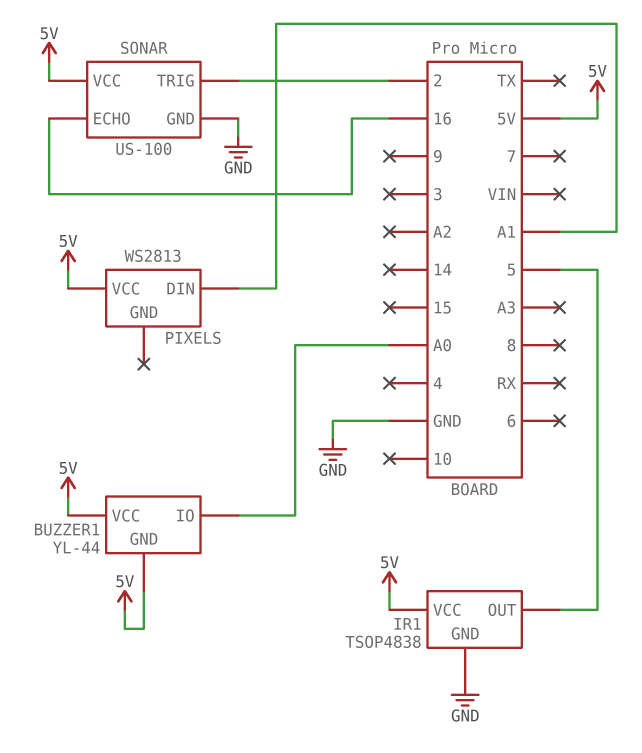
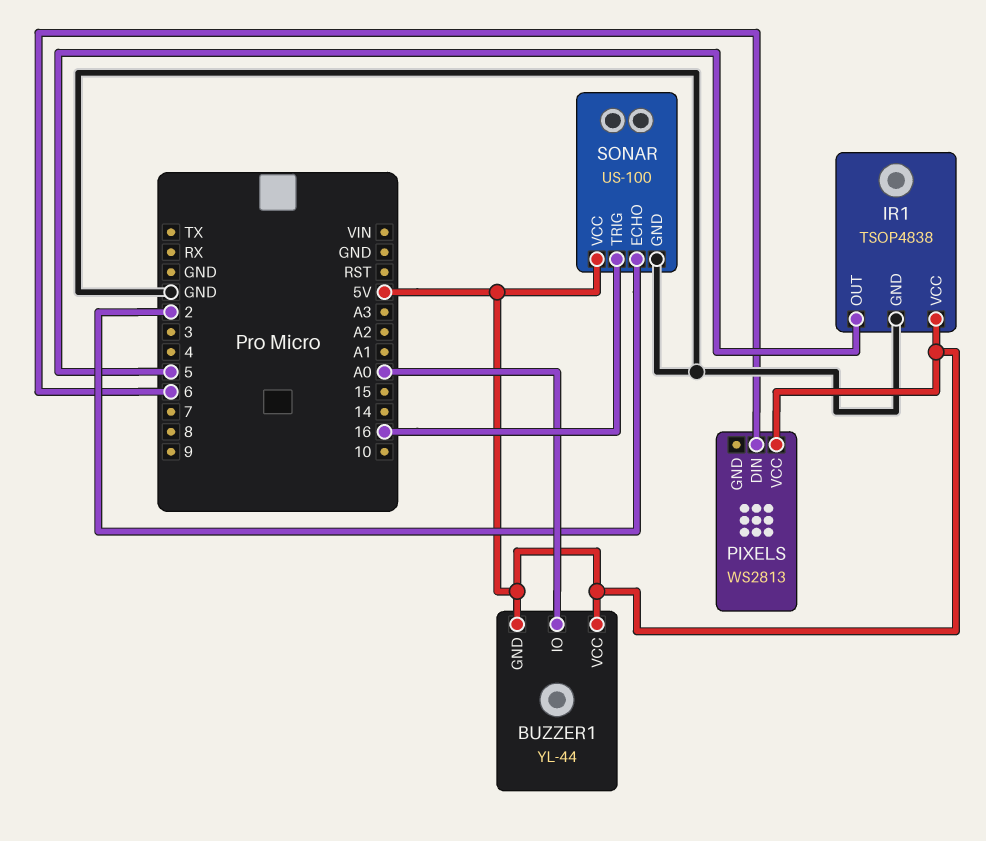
PIXELS pin DIN: A1 -> 6
SONAR pin ECHO: 16 -> 2
SONAR pin TRIG: 2 -> 16

